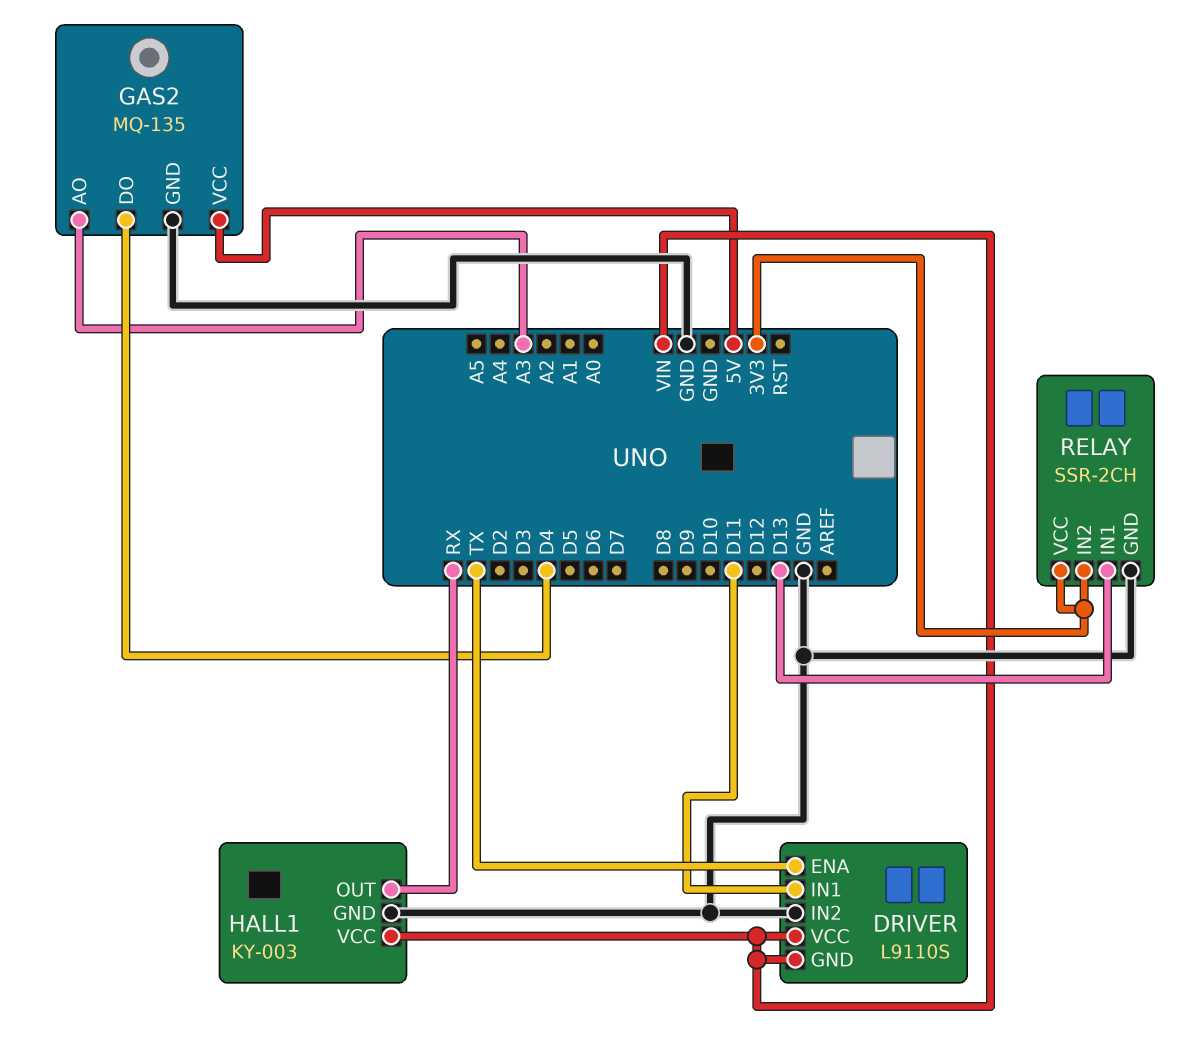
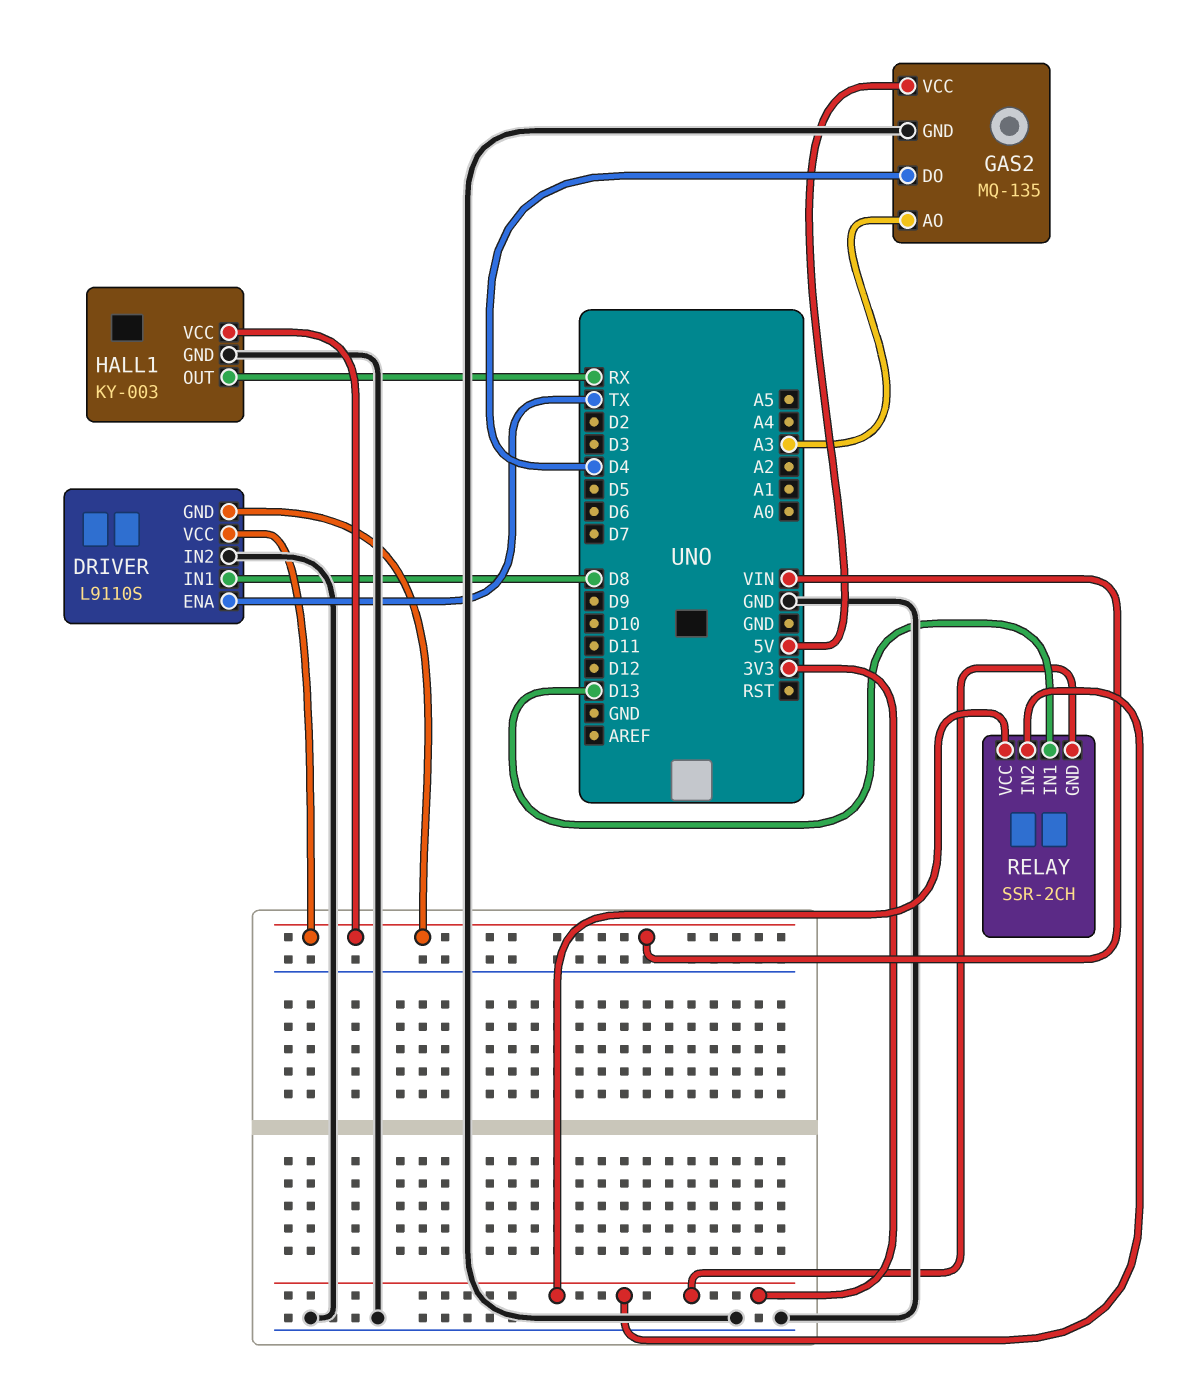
DRIVER pin IN1: D11 -> D8
RELAY pin GND: GND -> 3V3

